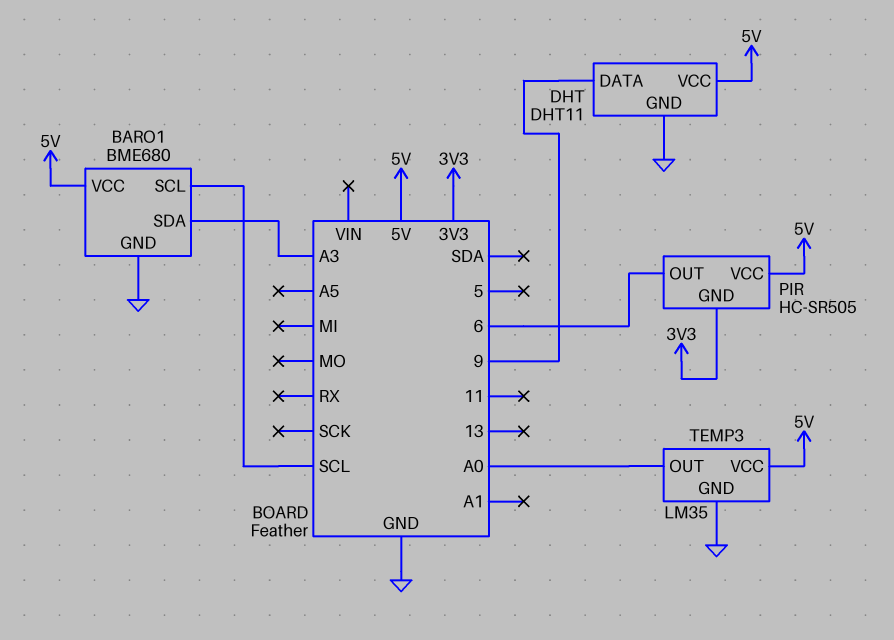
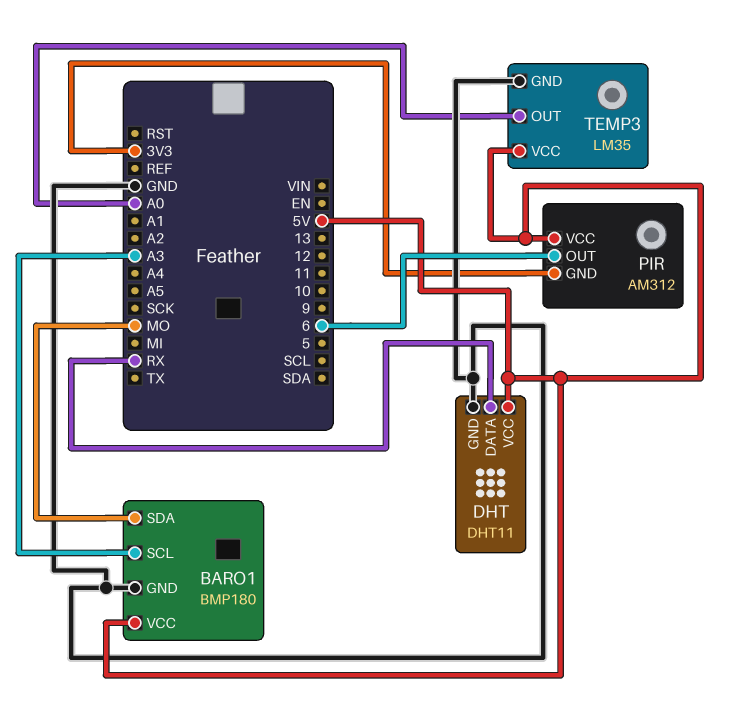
BARO1: BME680 -> BMP180
BARO1 pin SCL: SCL -> A3
BARO1 pin SDA: A3 -> MO
DHT pin DATA: 9 -> RX
PIR: HC-SR505 -> AM312

